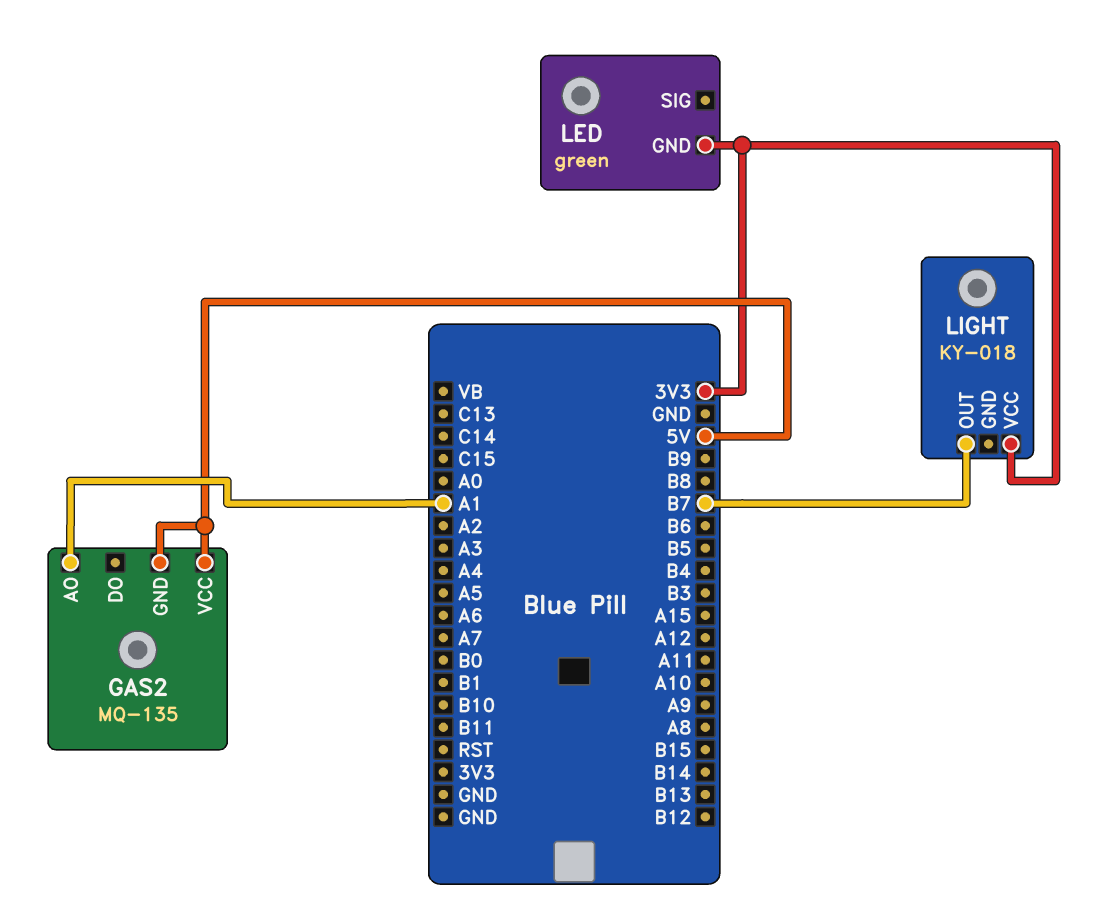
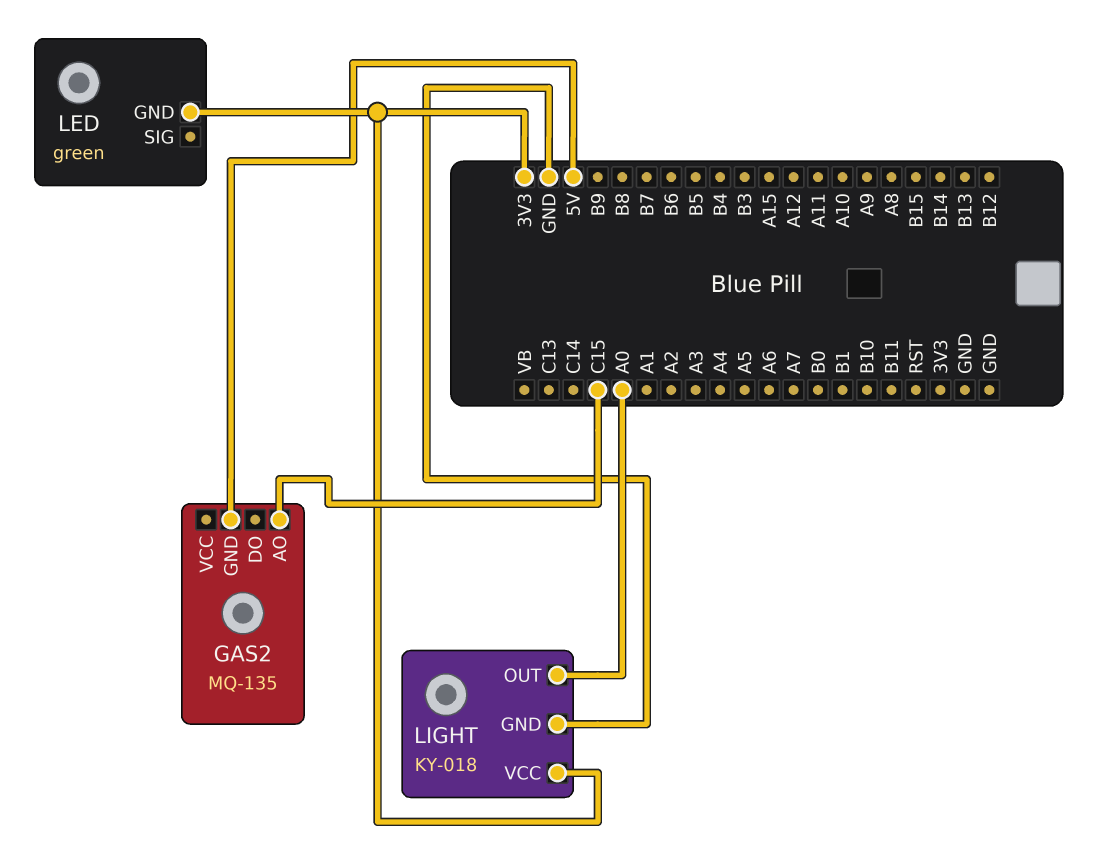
GAS2 pin AO: A1 -> C15
GAS2 pin VCC: 5V -> none
LIGHT pin GND: none -> GND
LIGHT pin OUT: B7 -> A0

